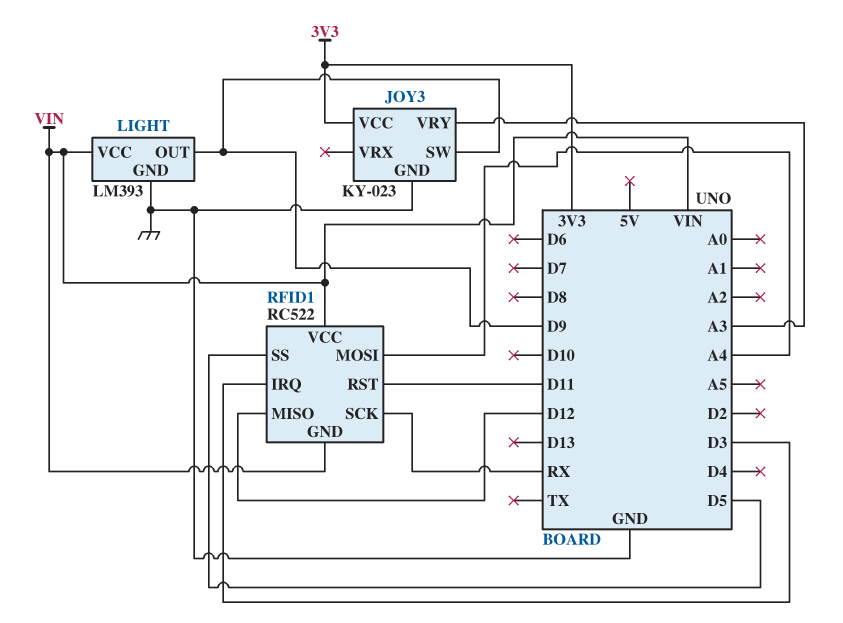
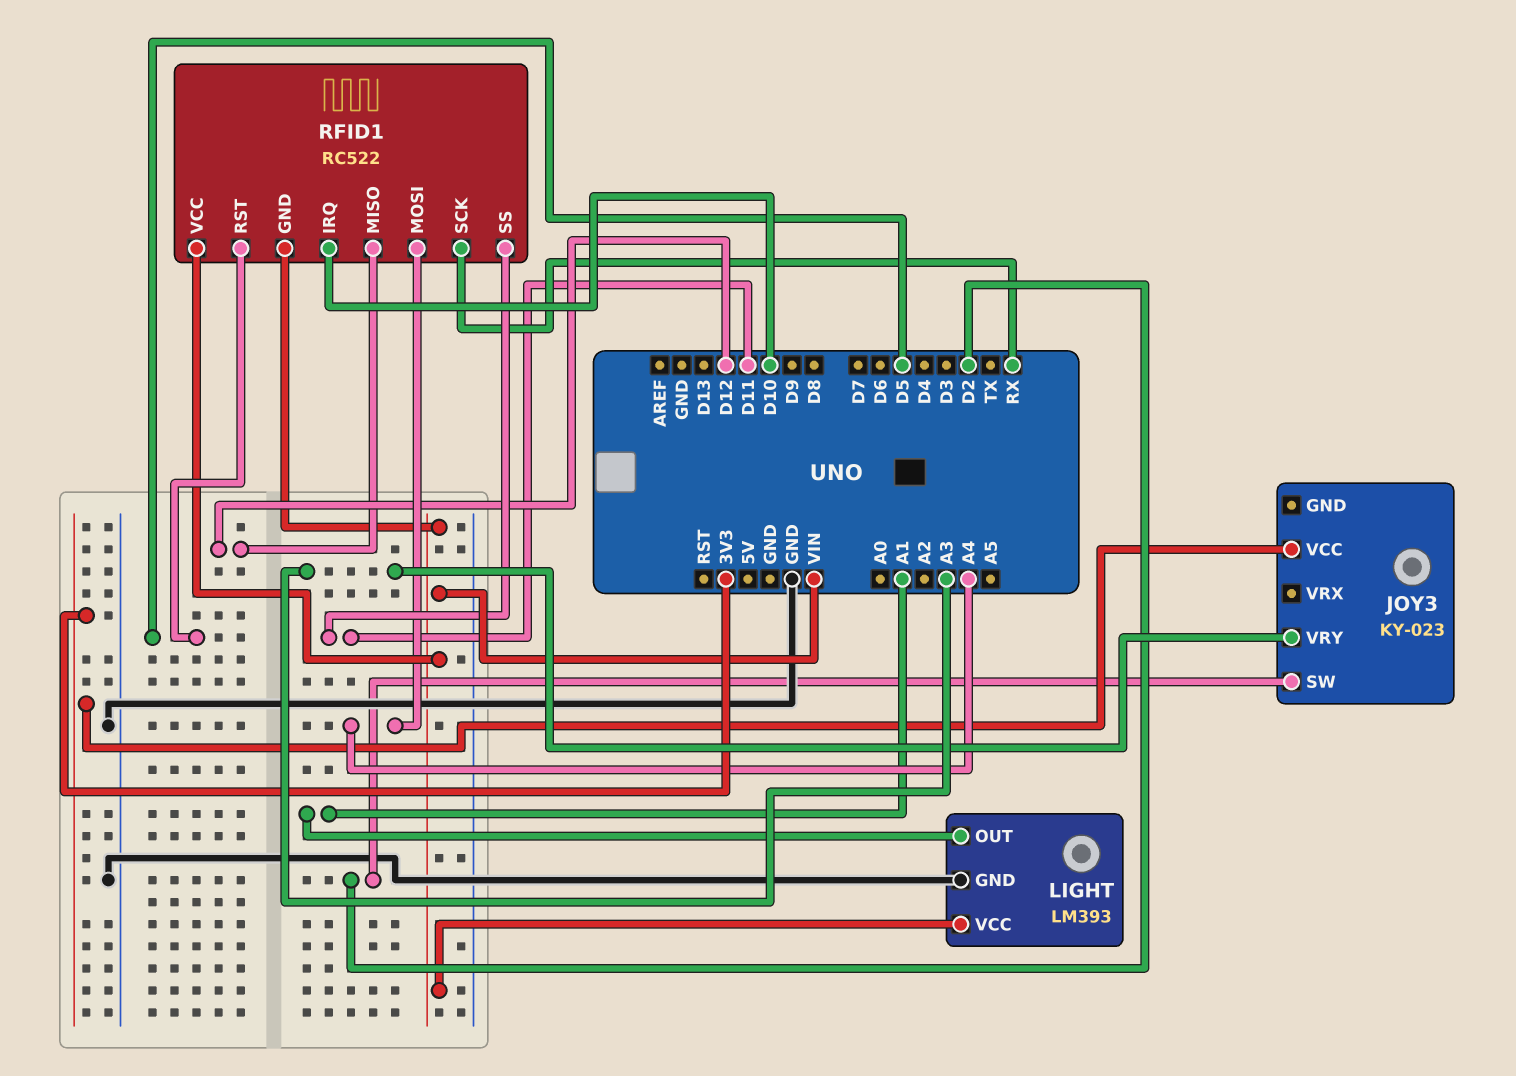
JOY3 pin GND: GND -> none
JOY3 pin SW: D9 -> D2
LIGHT pin OUT: D9 -> A1
RFID1 pin IRQ: D3 -> D10
RFID1 pin RST: D11 -> D5
RFID1 pin SS: D5 -> D11

